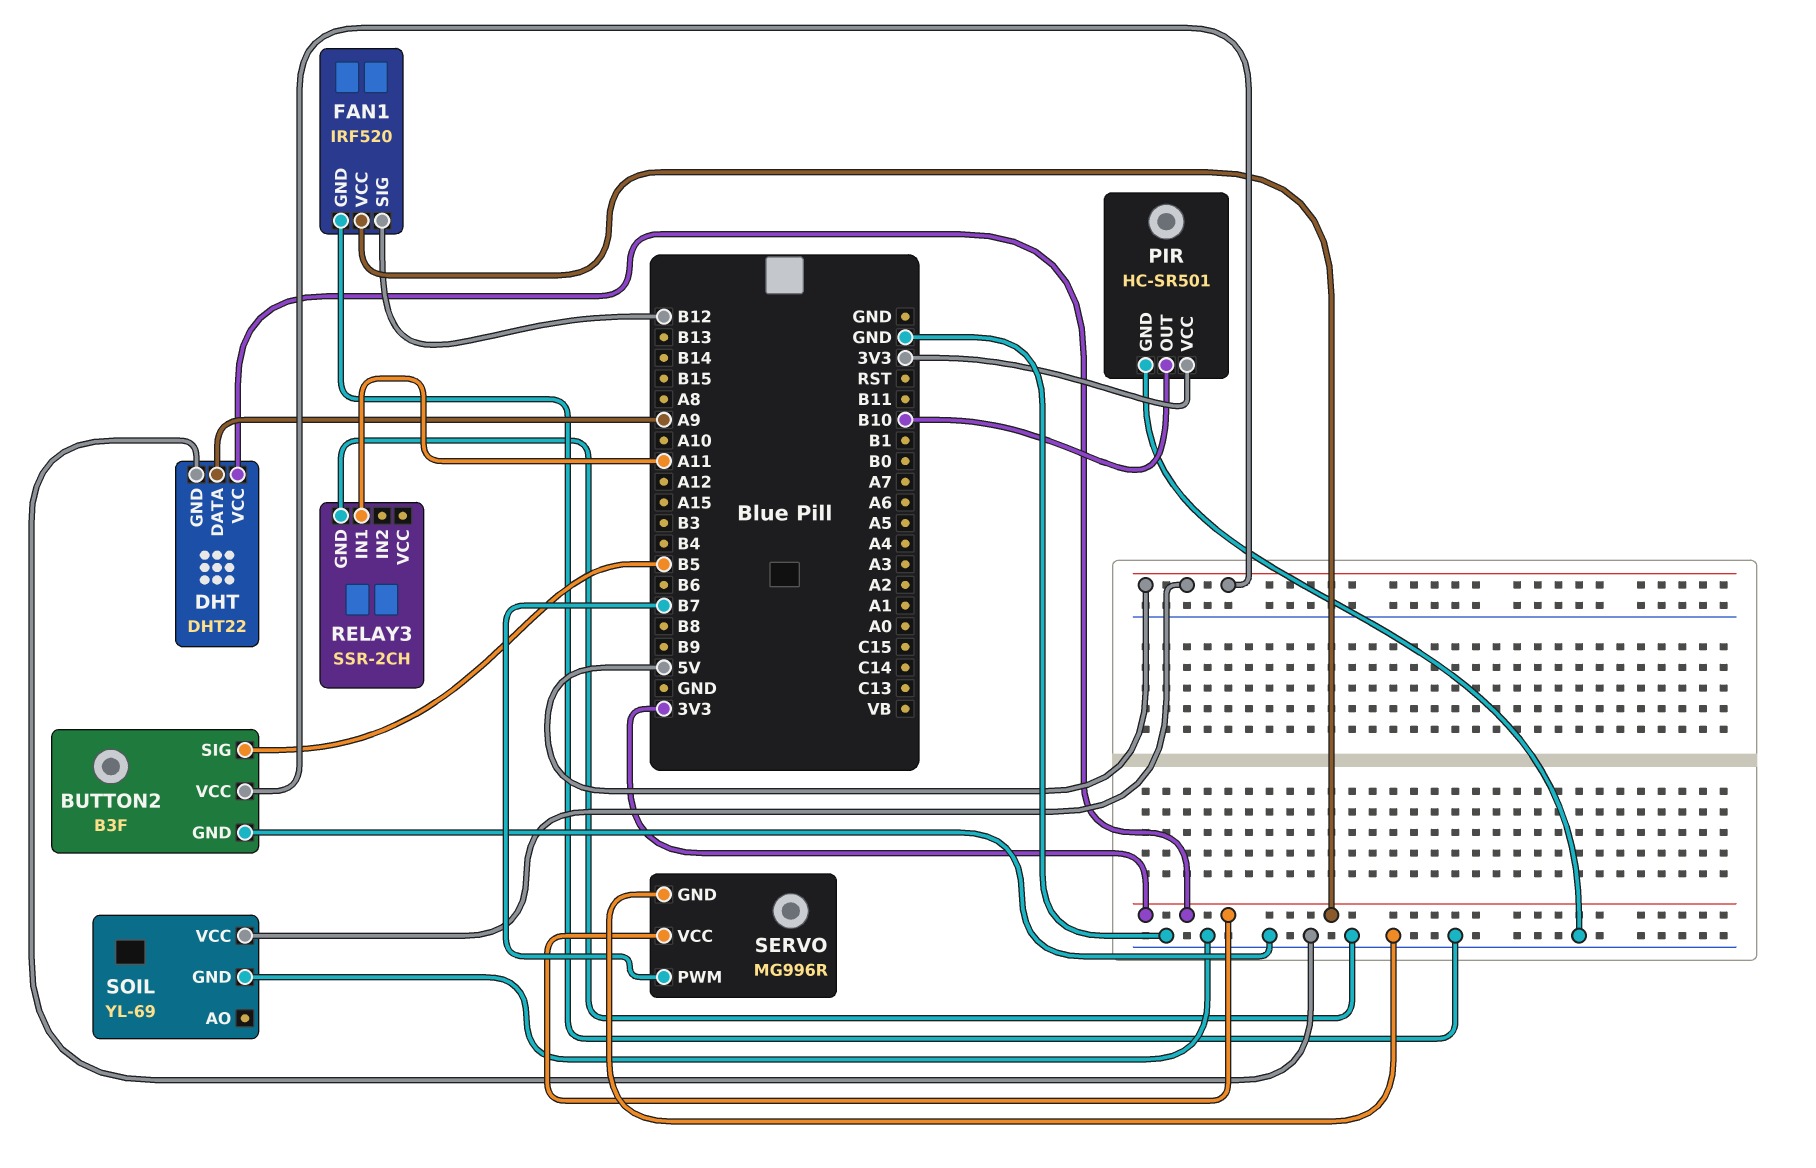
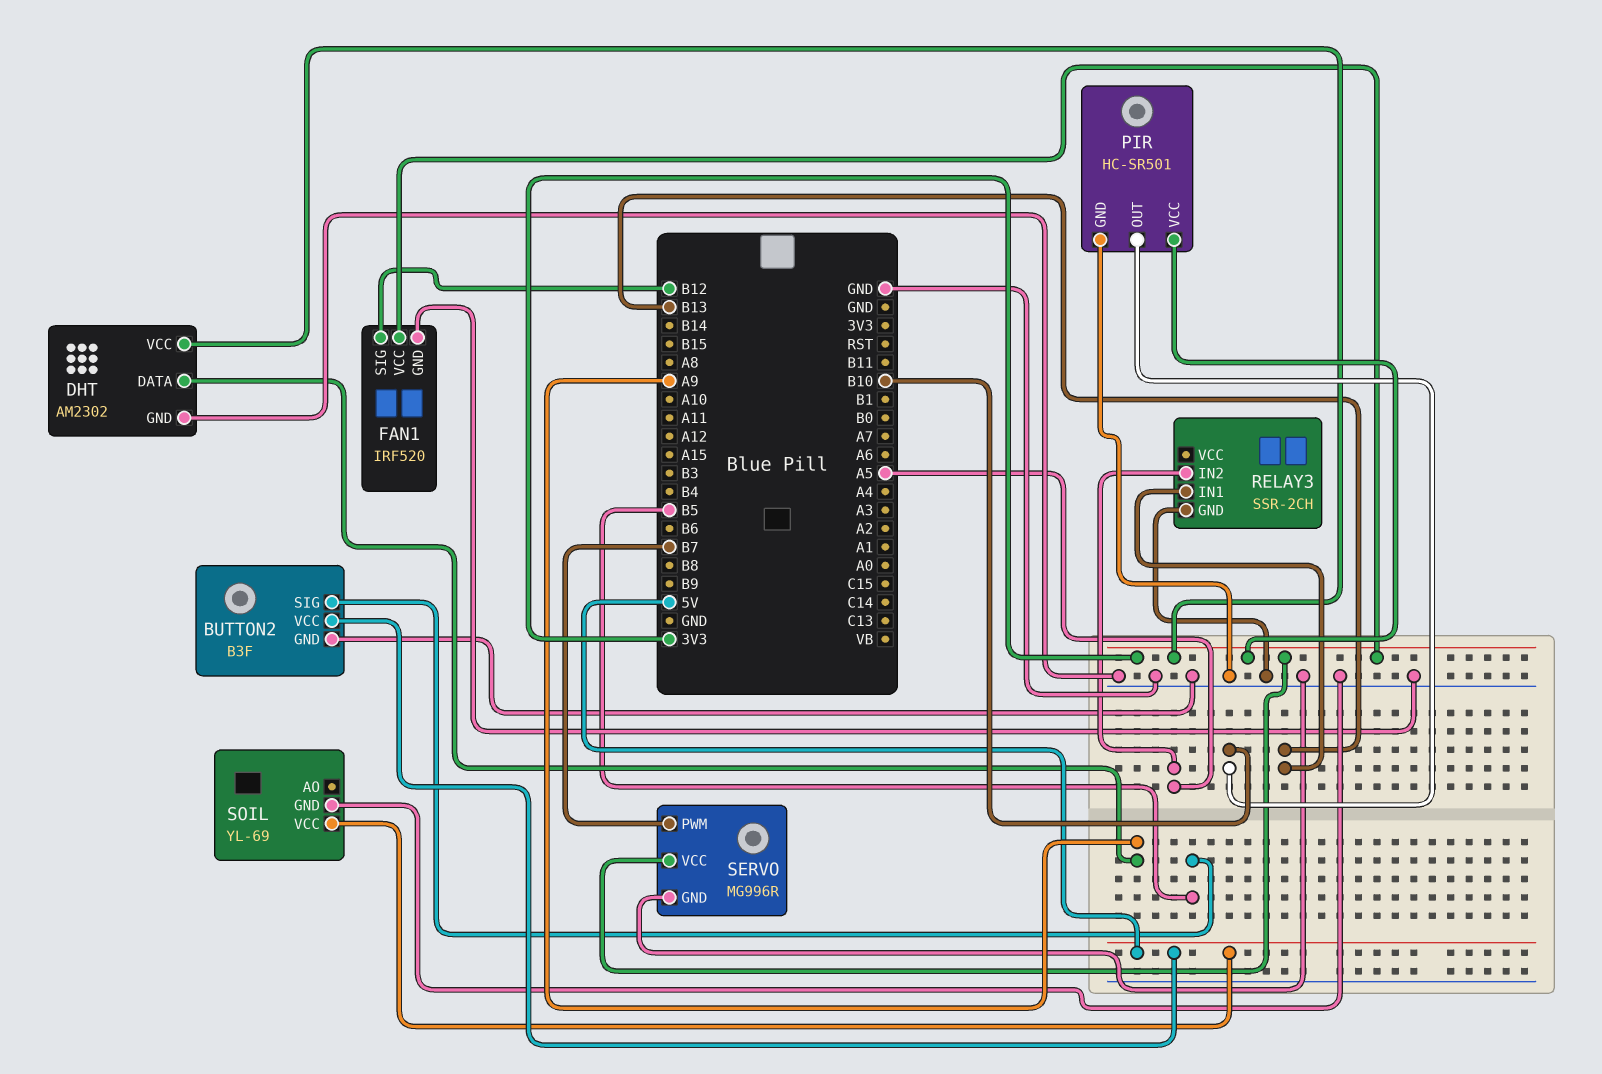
DHT: DHT22 -> AM2302
RELAY3 pin IN1: A11 -> B13
RELAY3 pin IN2: none -> A5

